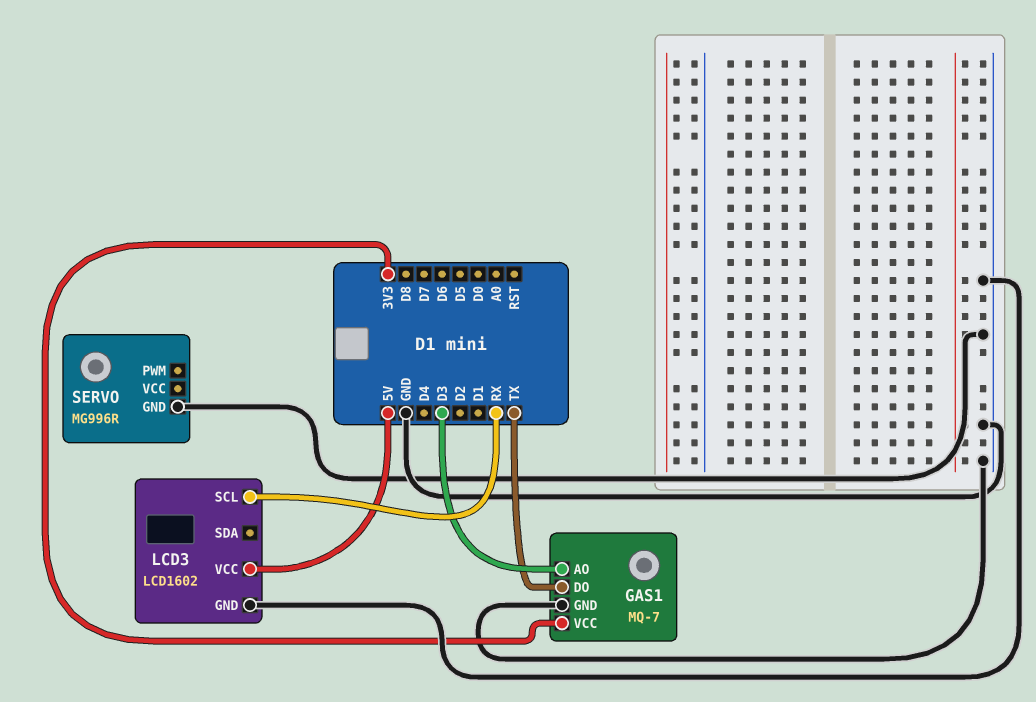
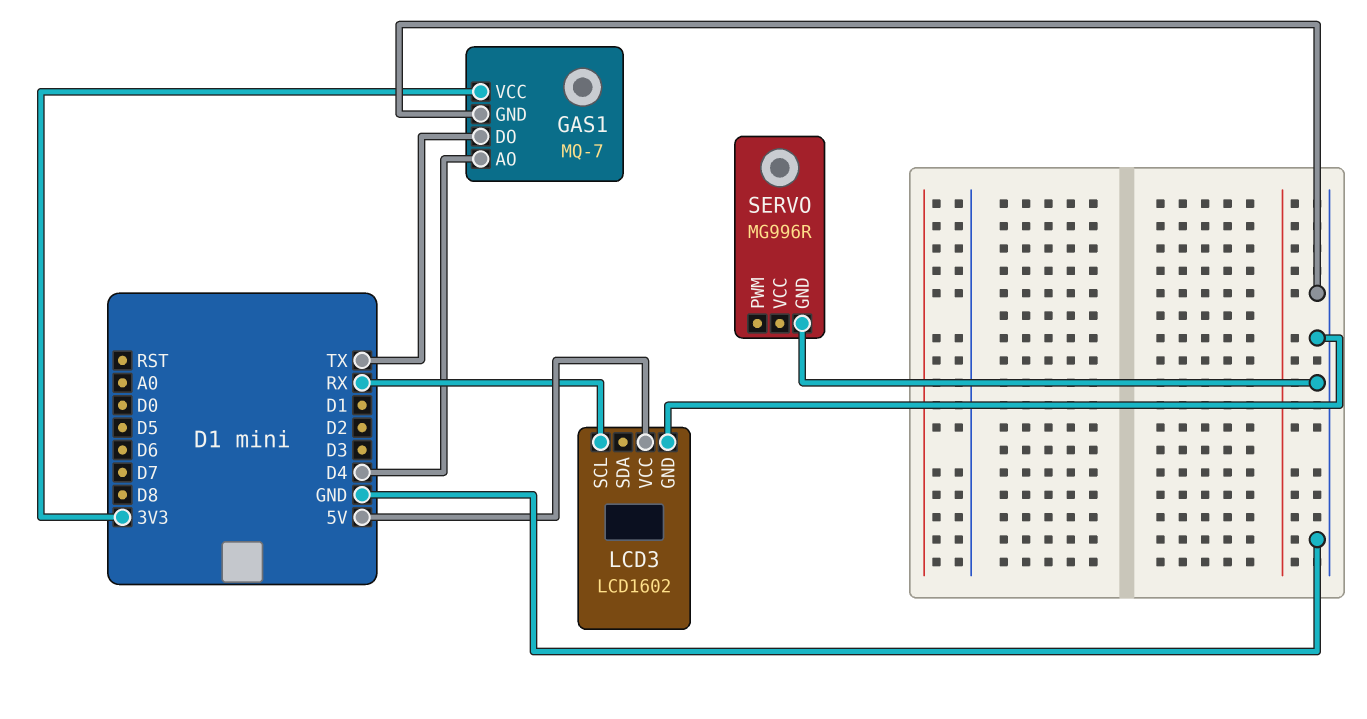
GAS1 pin AO: D3 -> D4

